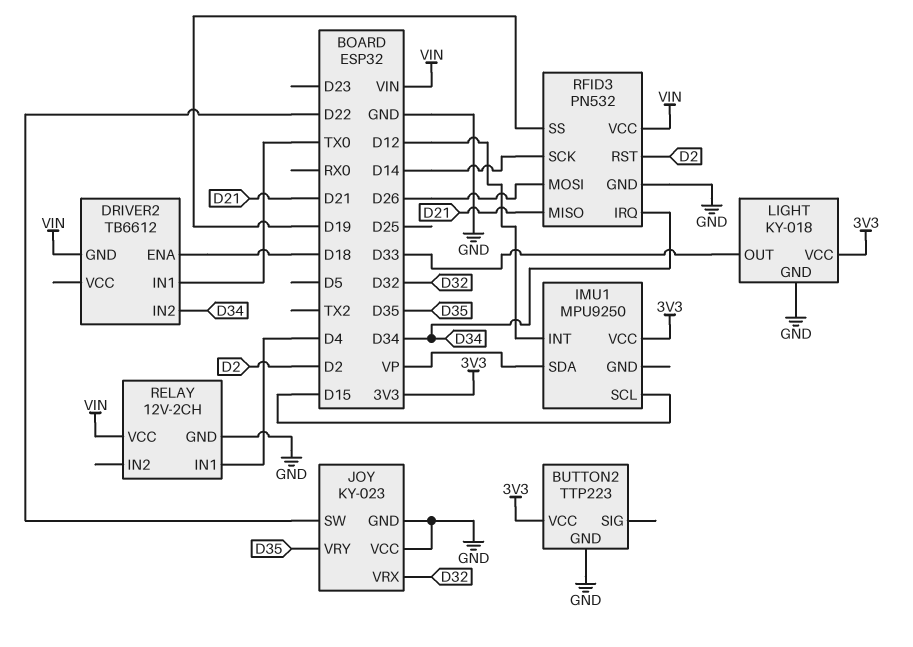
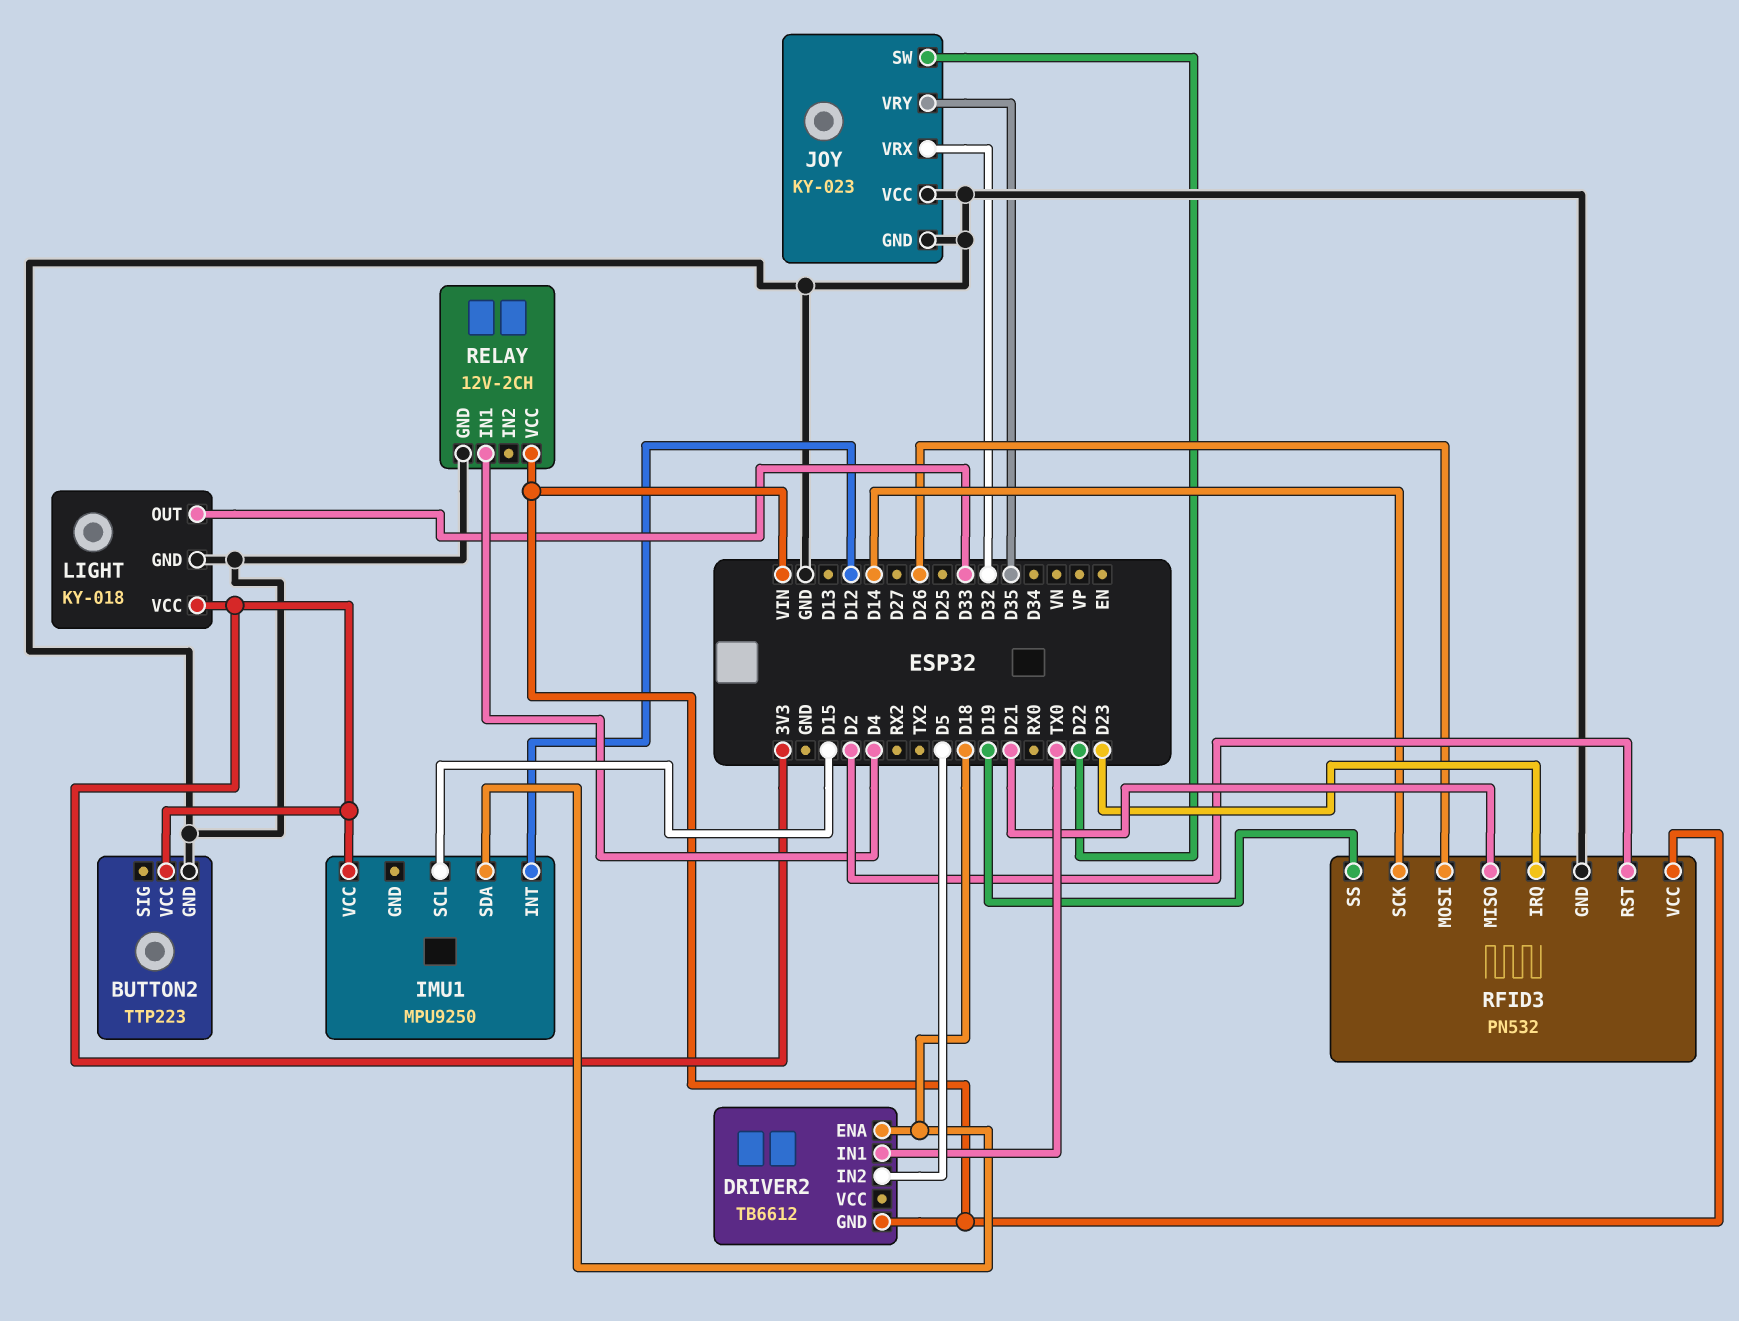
DRIVER2 pin IN2: D34 -> D5
IMU1 pin SDA: VP -> D18
RFID3 pin IRQ: D34 -> D23

